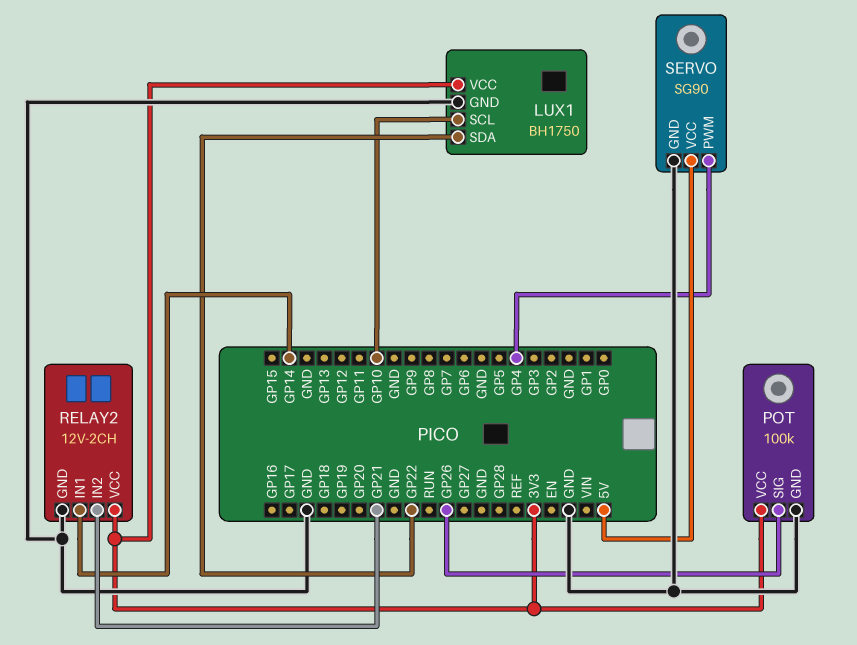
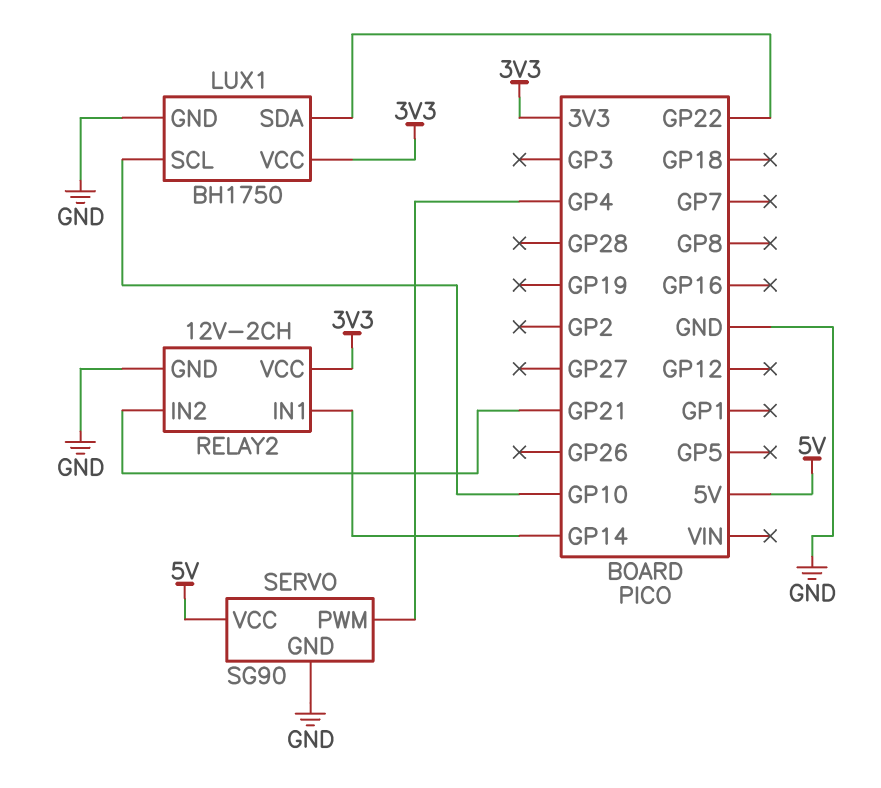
POT: 100k -> none
POT pin GND: GND -> none
POT pin SIG: GP26 -> none
POT pin VCC: 3V3 -> none

